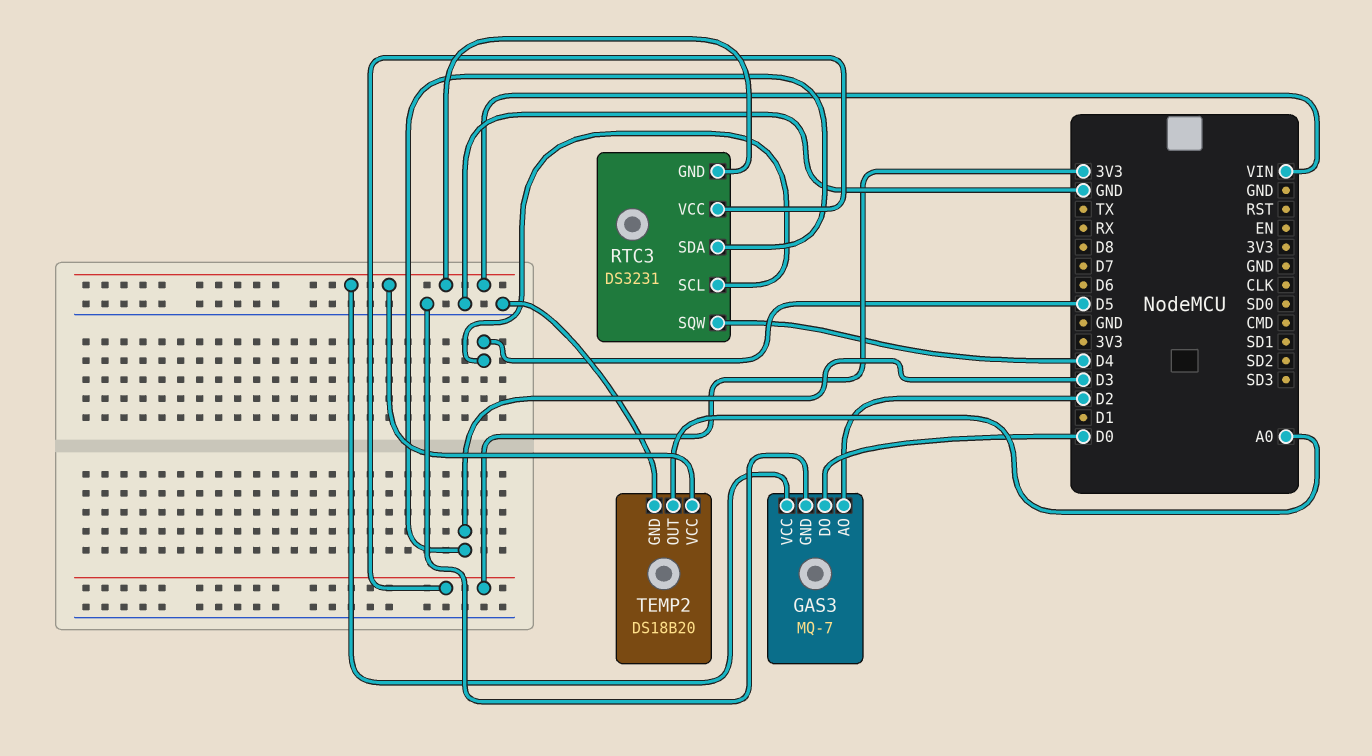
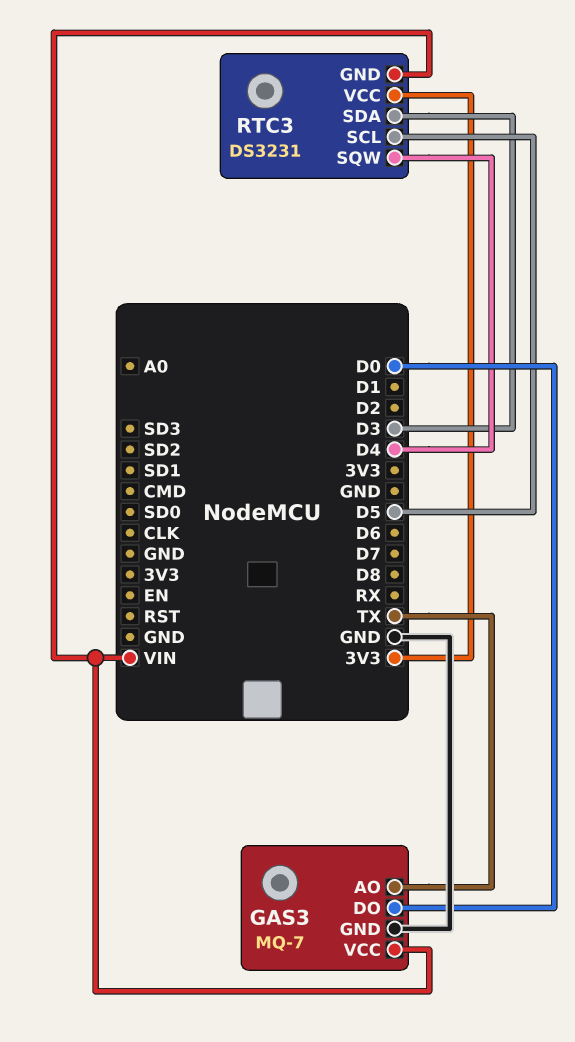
GAS3 pin AO: D2 -> TX
TEMP2: DS18B20 -> none
TEMP2 pin GND: GND -> none
TEMP2 pin OUT: A0 -> none
TEMP2 pin VCC: VIN -> none

